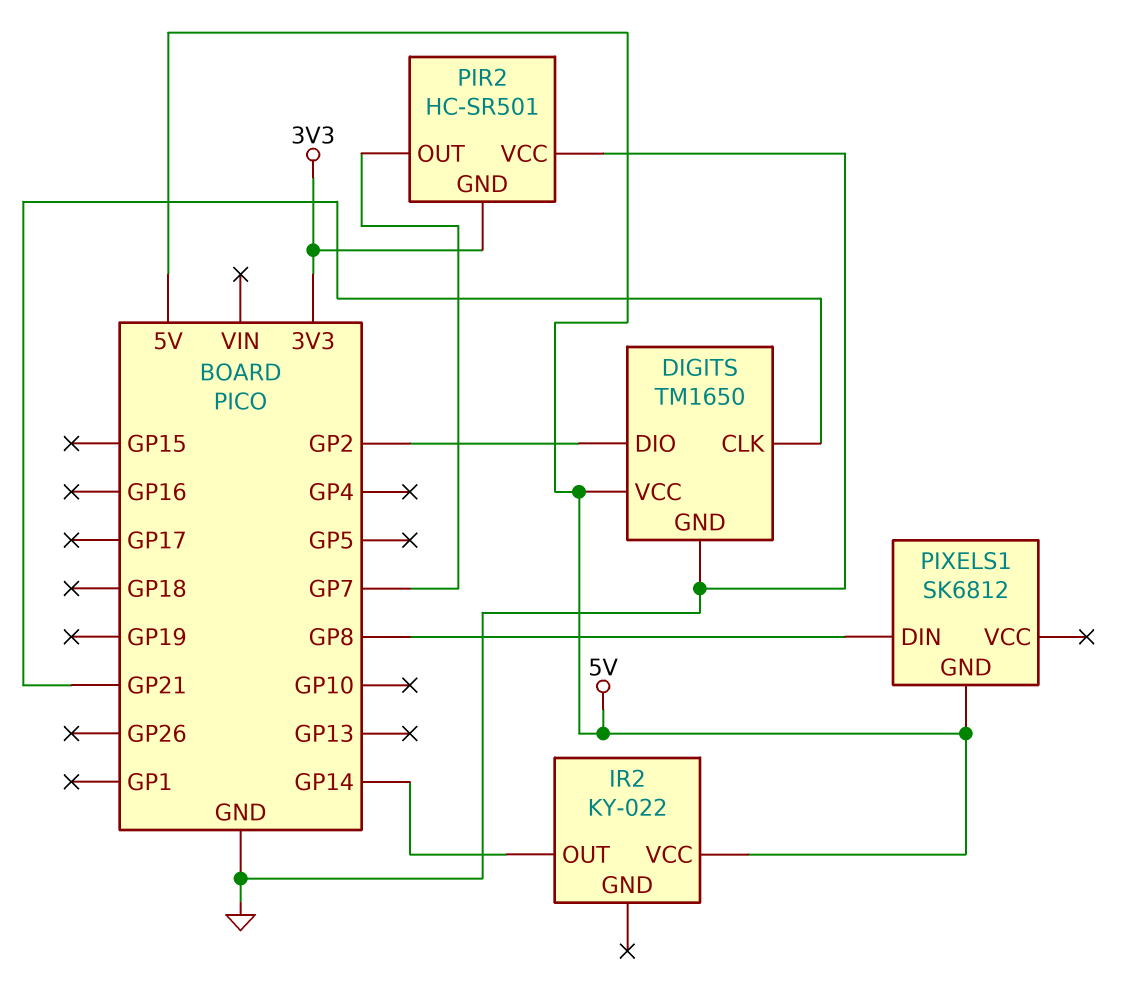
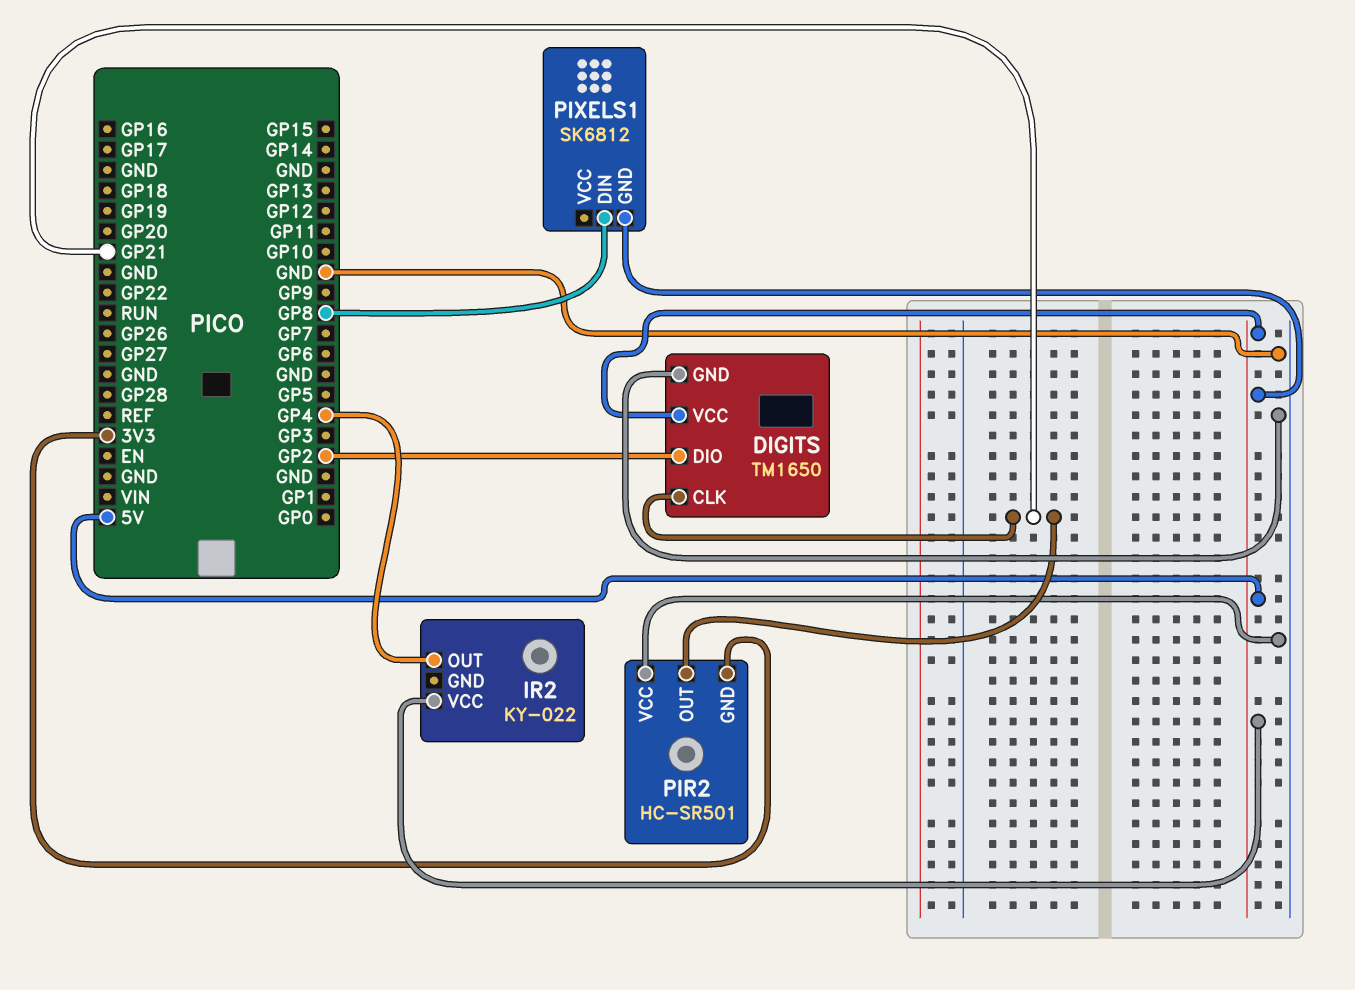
IR2 pin OUT: GP14 -> GP4
PIR2 pin OUT: GP7 -> GP21

